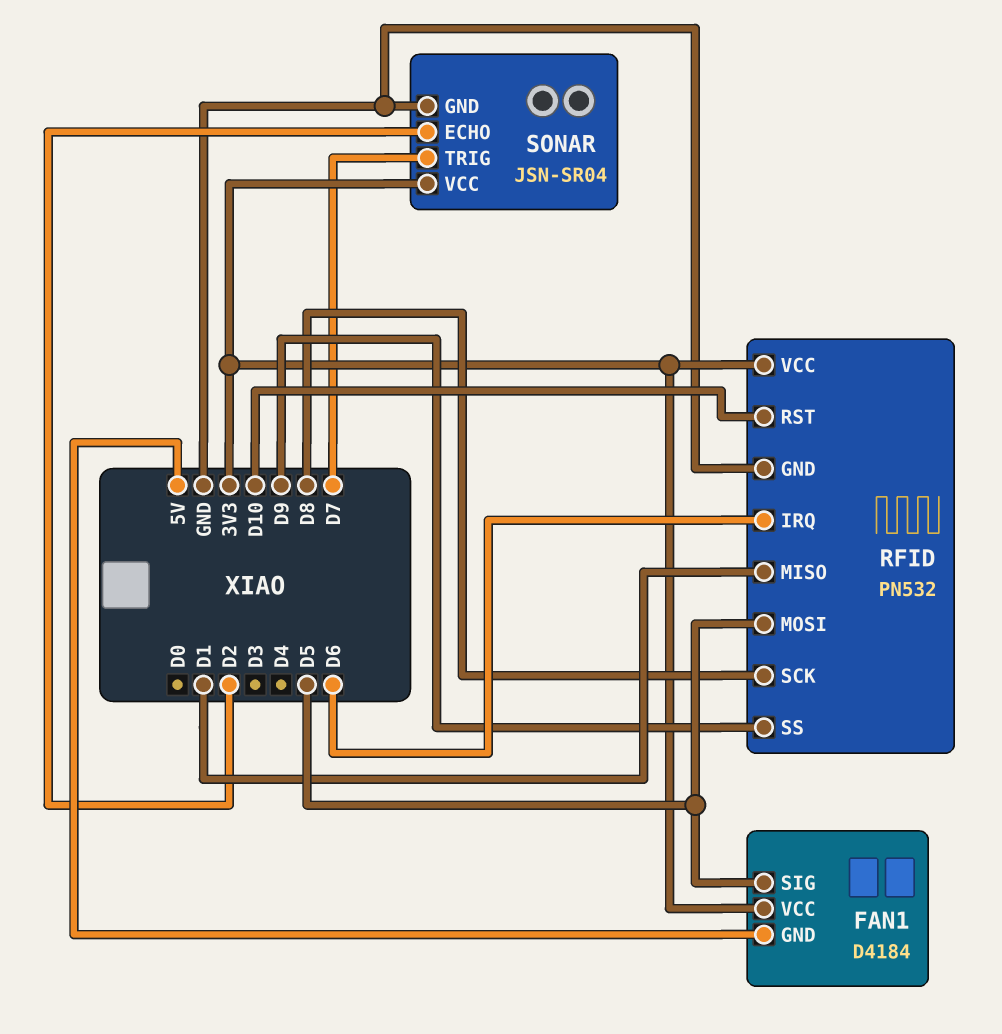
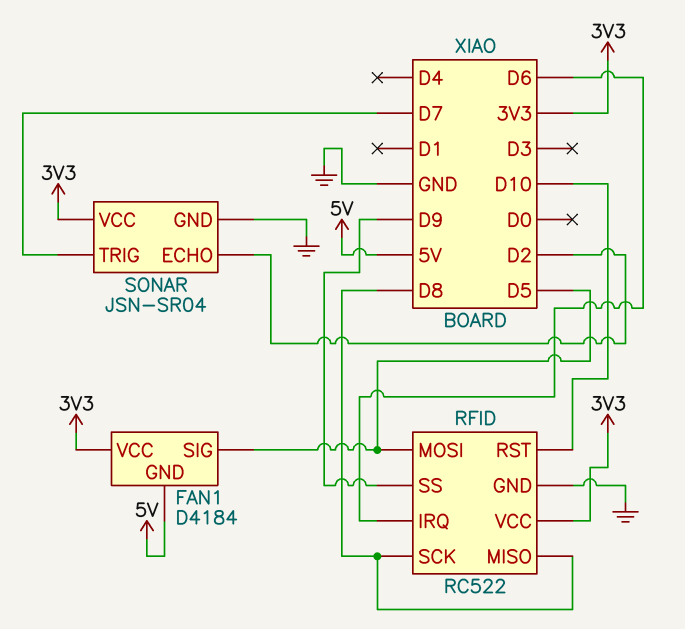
RFID: PN532 -> RC522
RFID pin MISO: D1 -> D8

